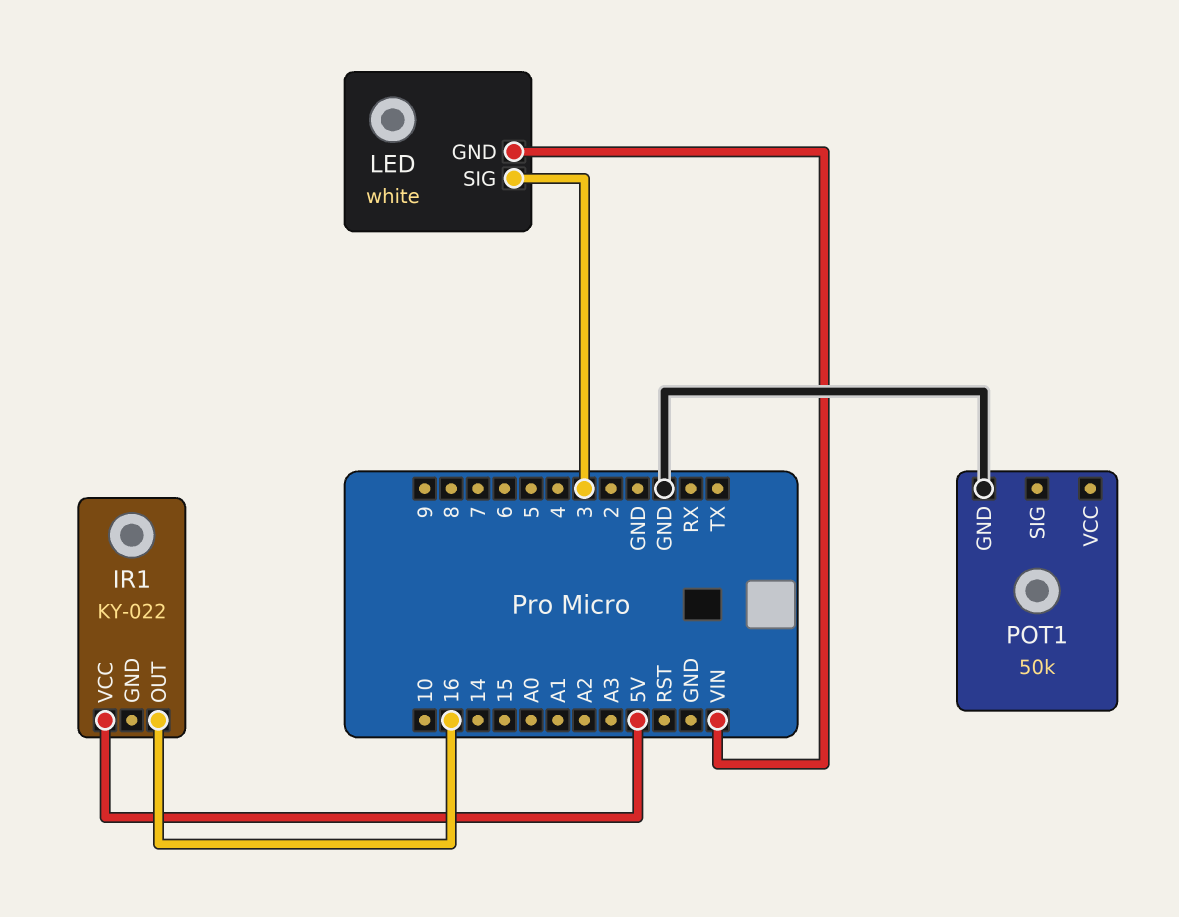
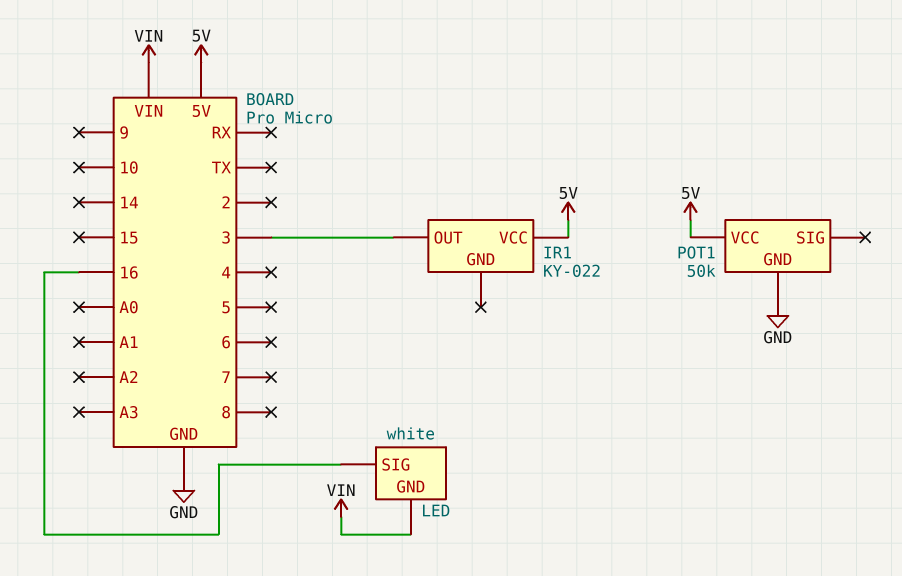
IR1 pin OUT: 16 -> 3
LED pin SIG: 3 -> 16
POT1 pin VCC: none -> 5V

